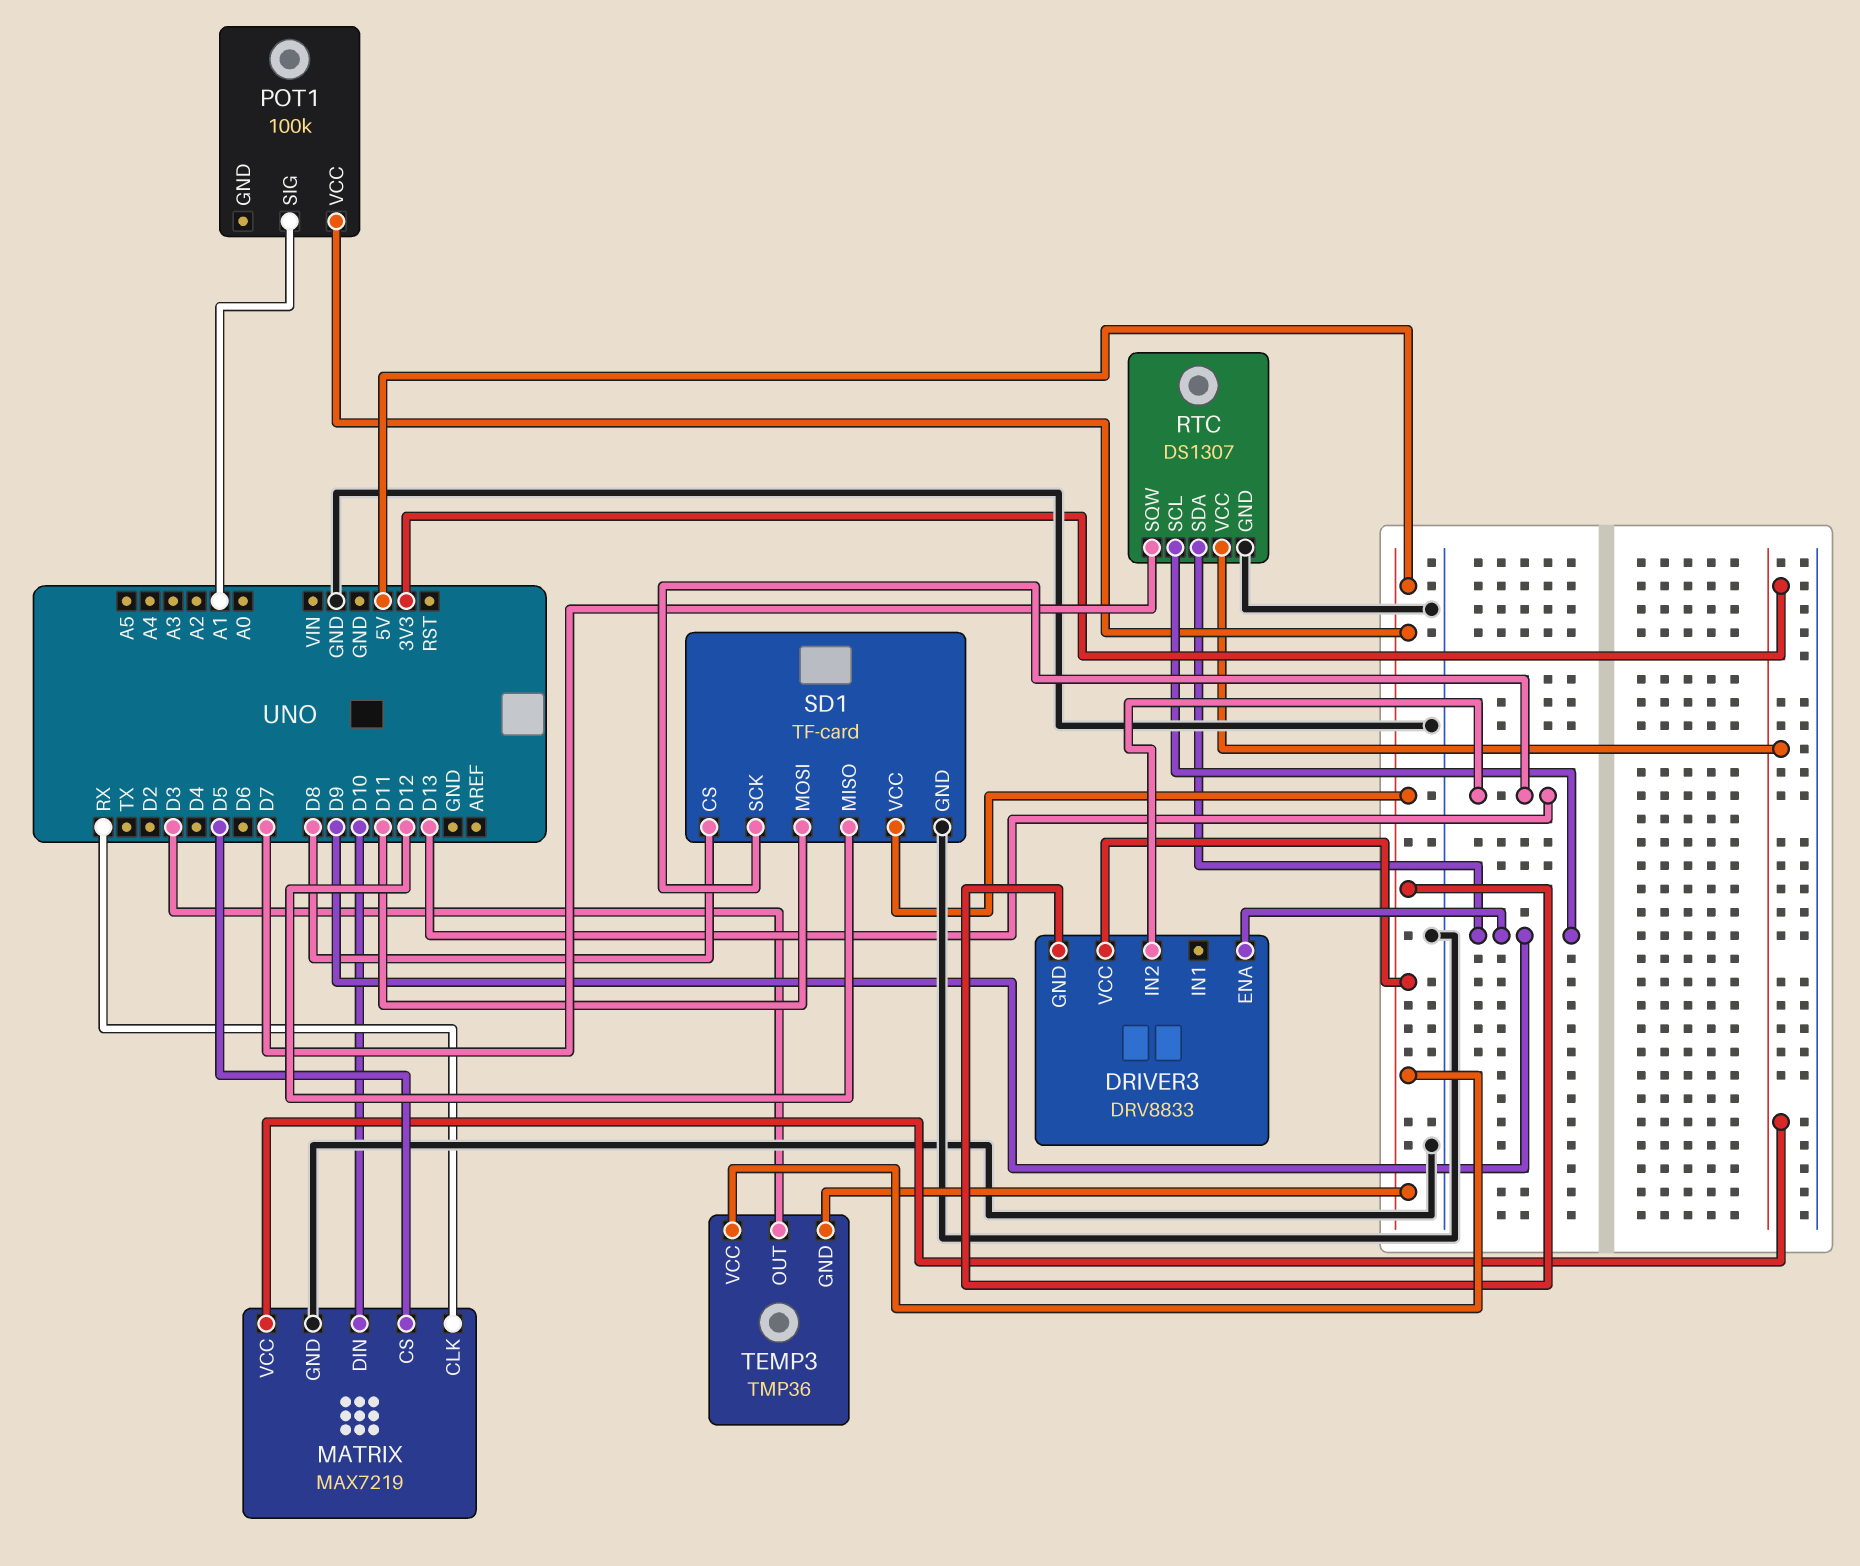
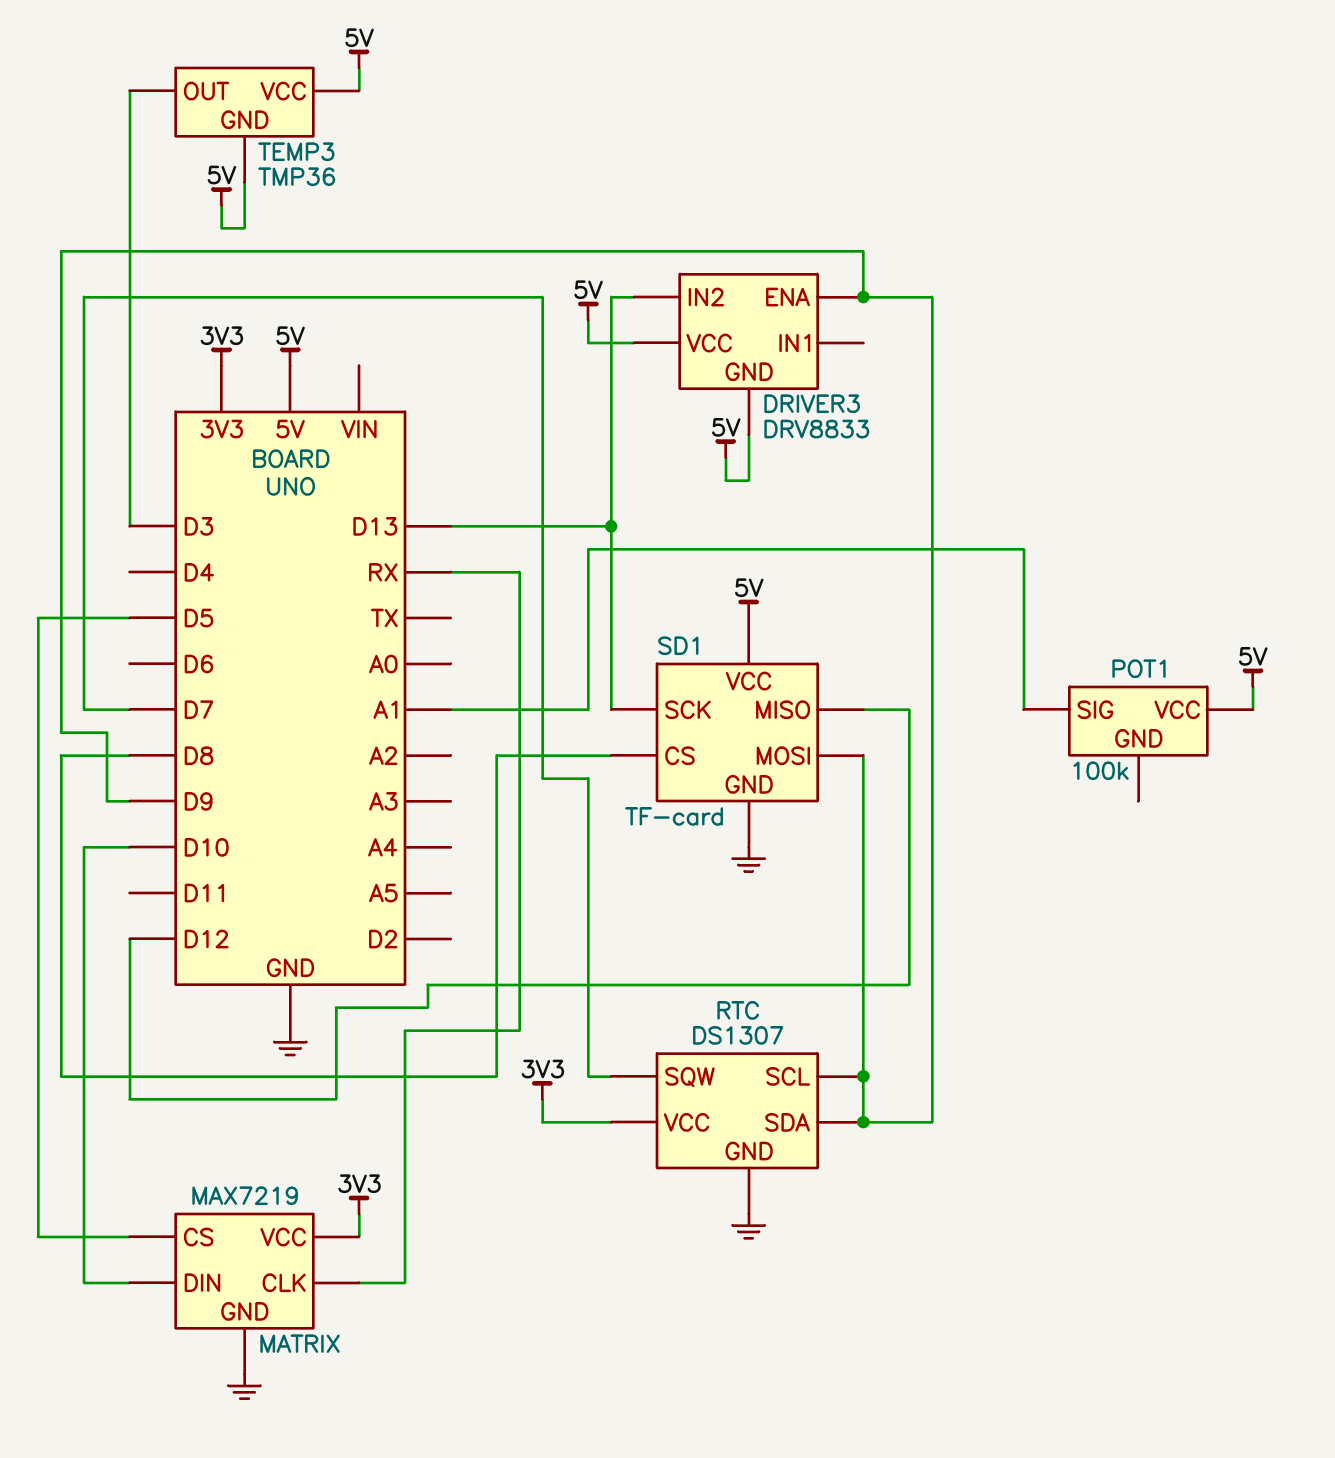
SD1 pin MOSI: D11 -> D9

